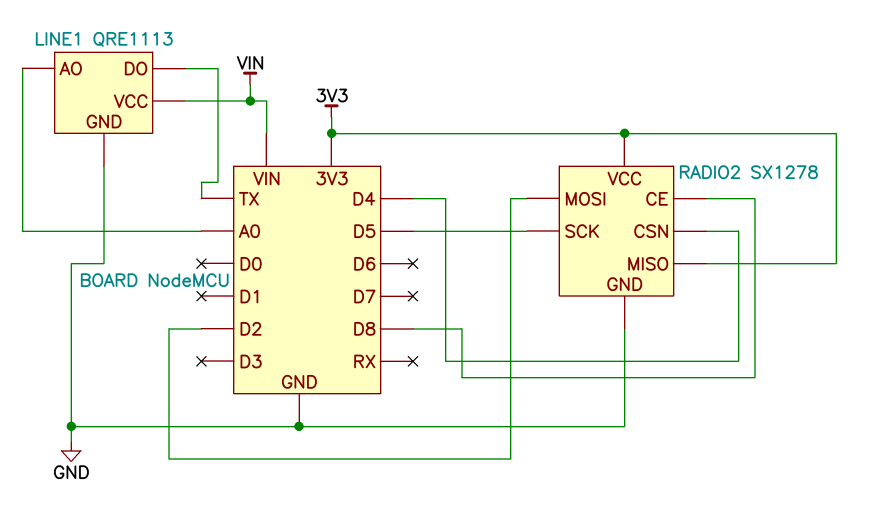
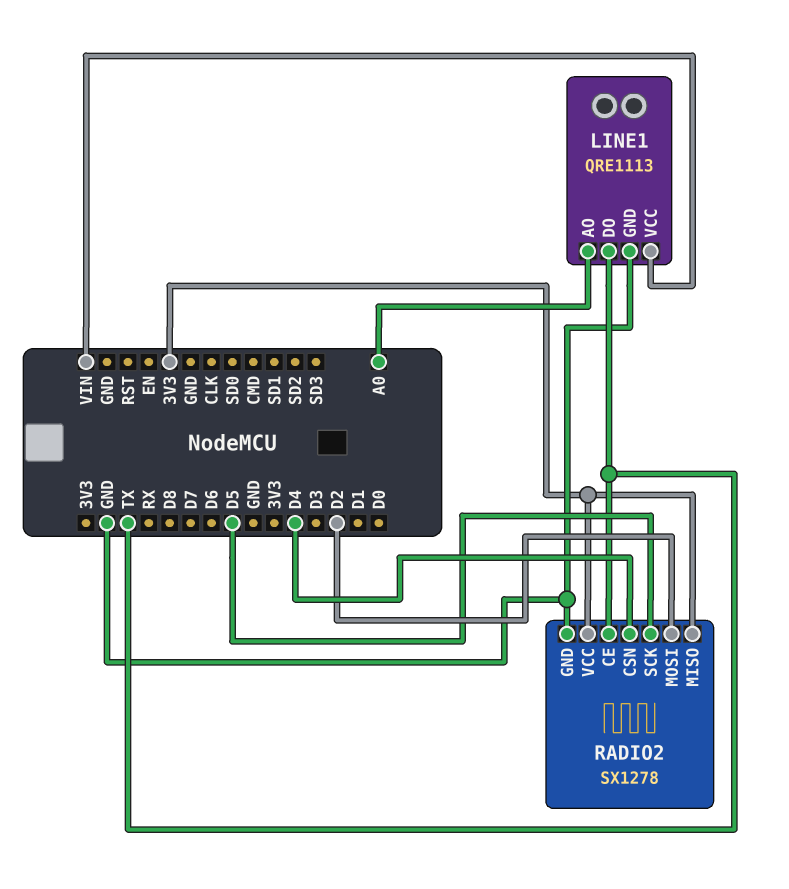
RADIO2 pin CE: D8 -> TX

